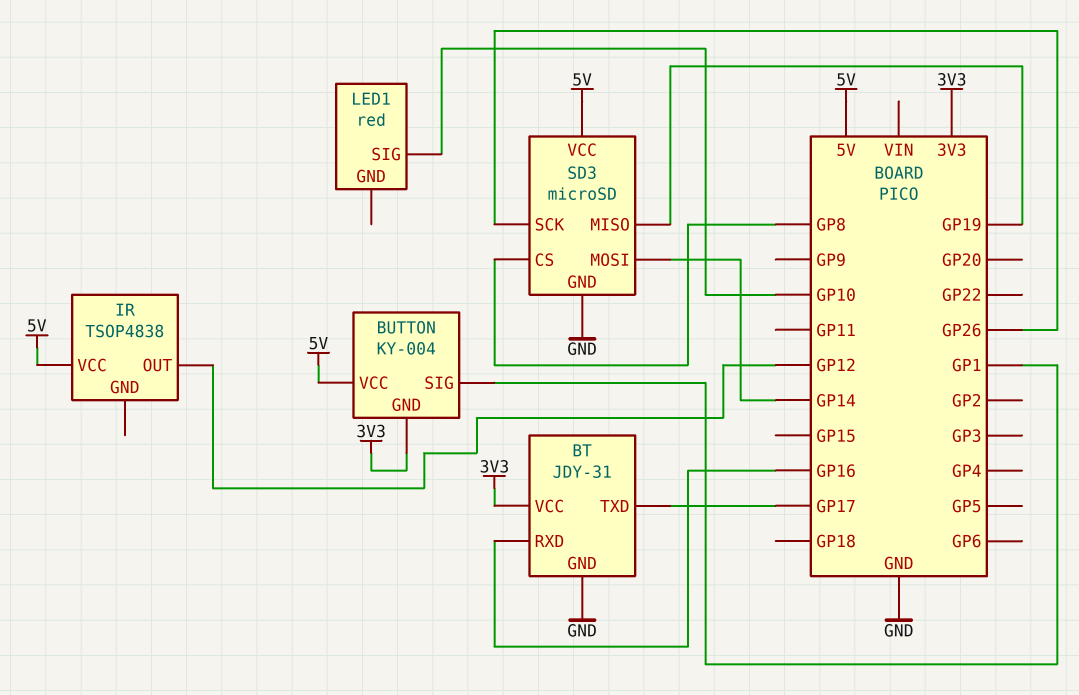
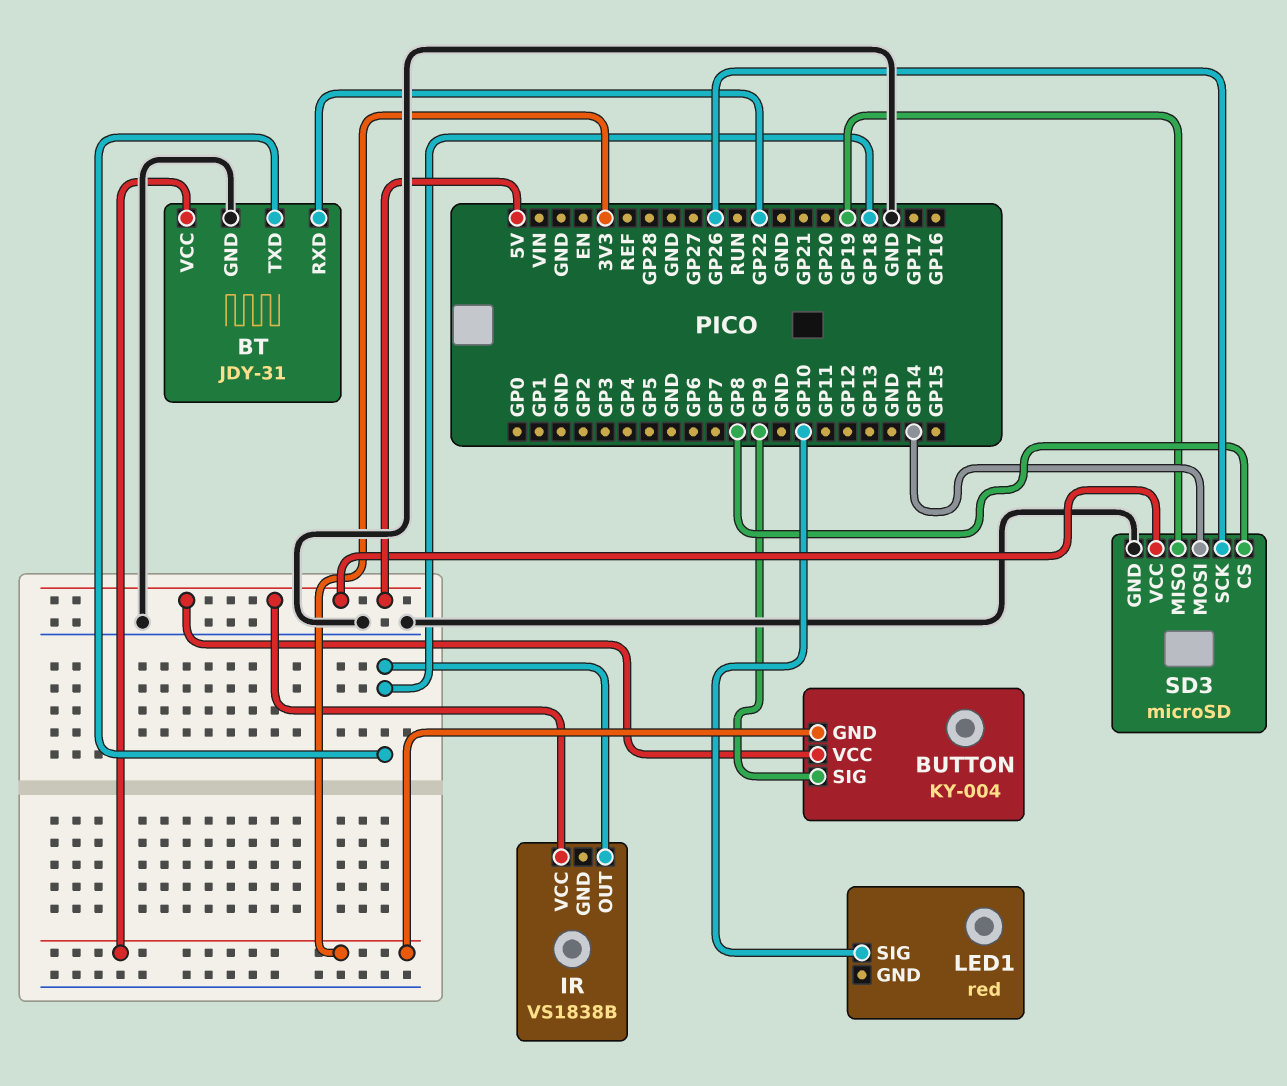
BT pin RXD: GP16 -> GP22
BT pin TXD: GP17 -> GP18
BUTTON pin SIG: GP1 -> GP9
IR: TSOP4838 -> VS1838B
IR pin OUT: GP12 -> GP18

